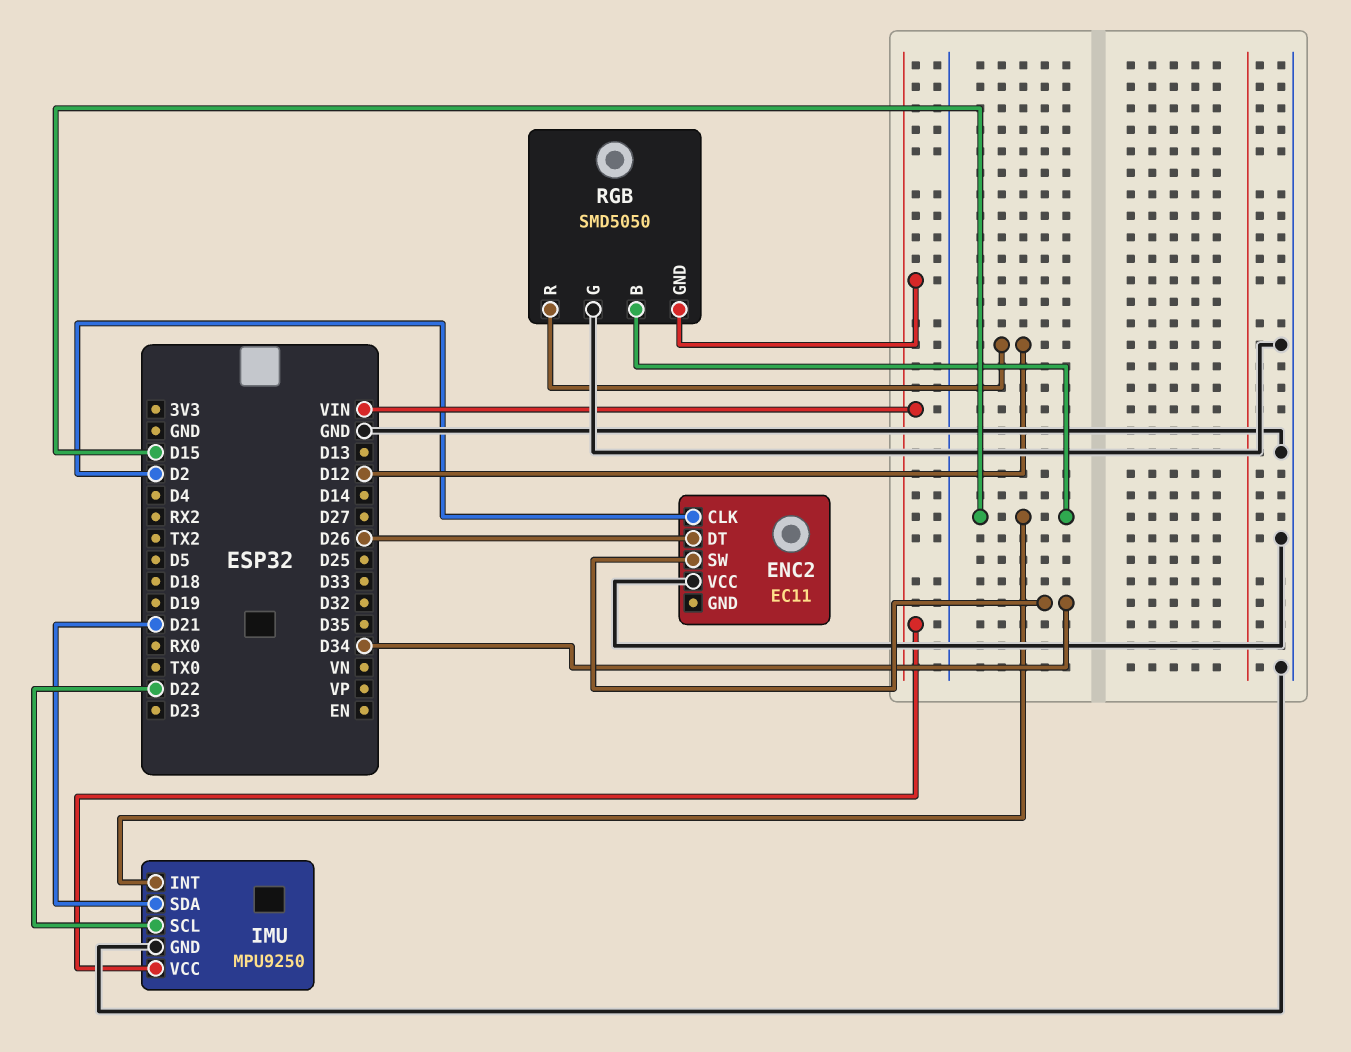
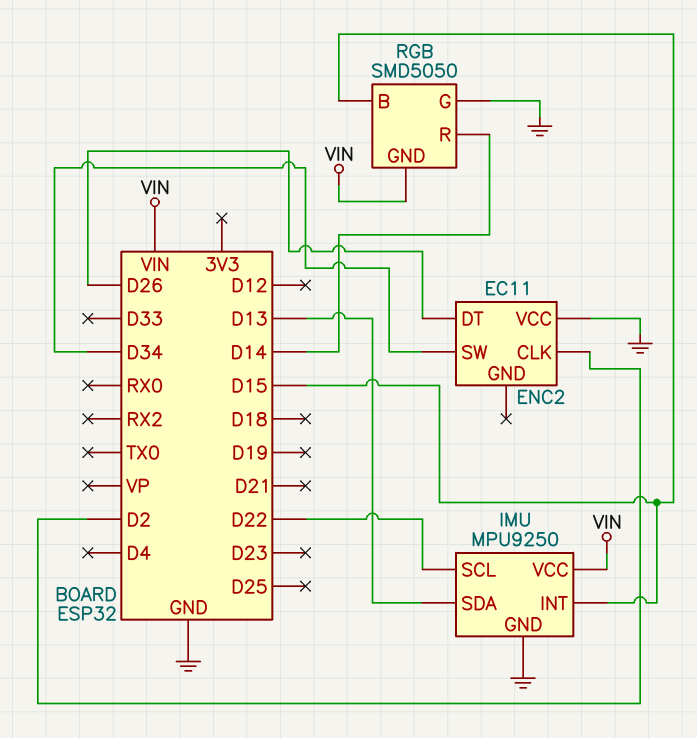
IMU pin SDA: D21 -> D13
RGB pin R: D12 -> D14

